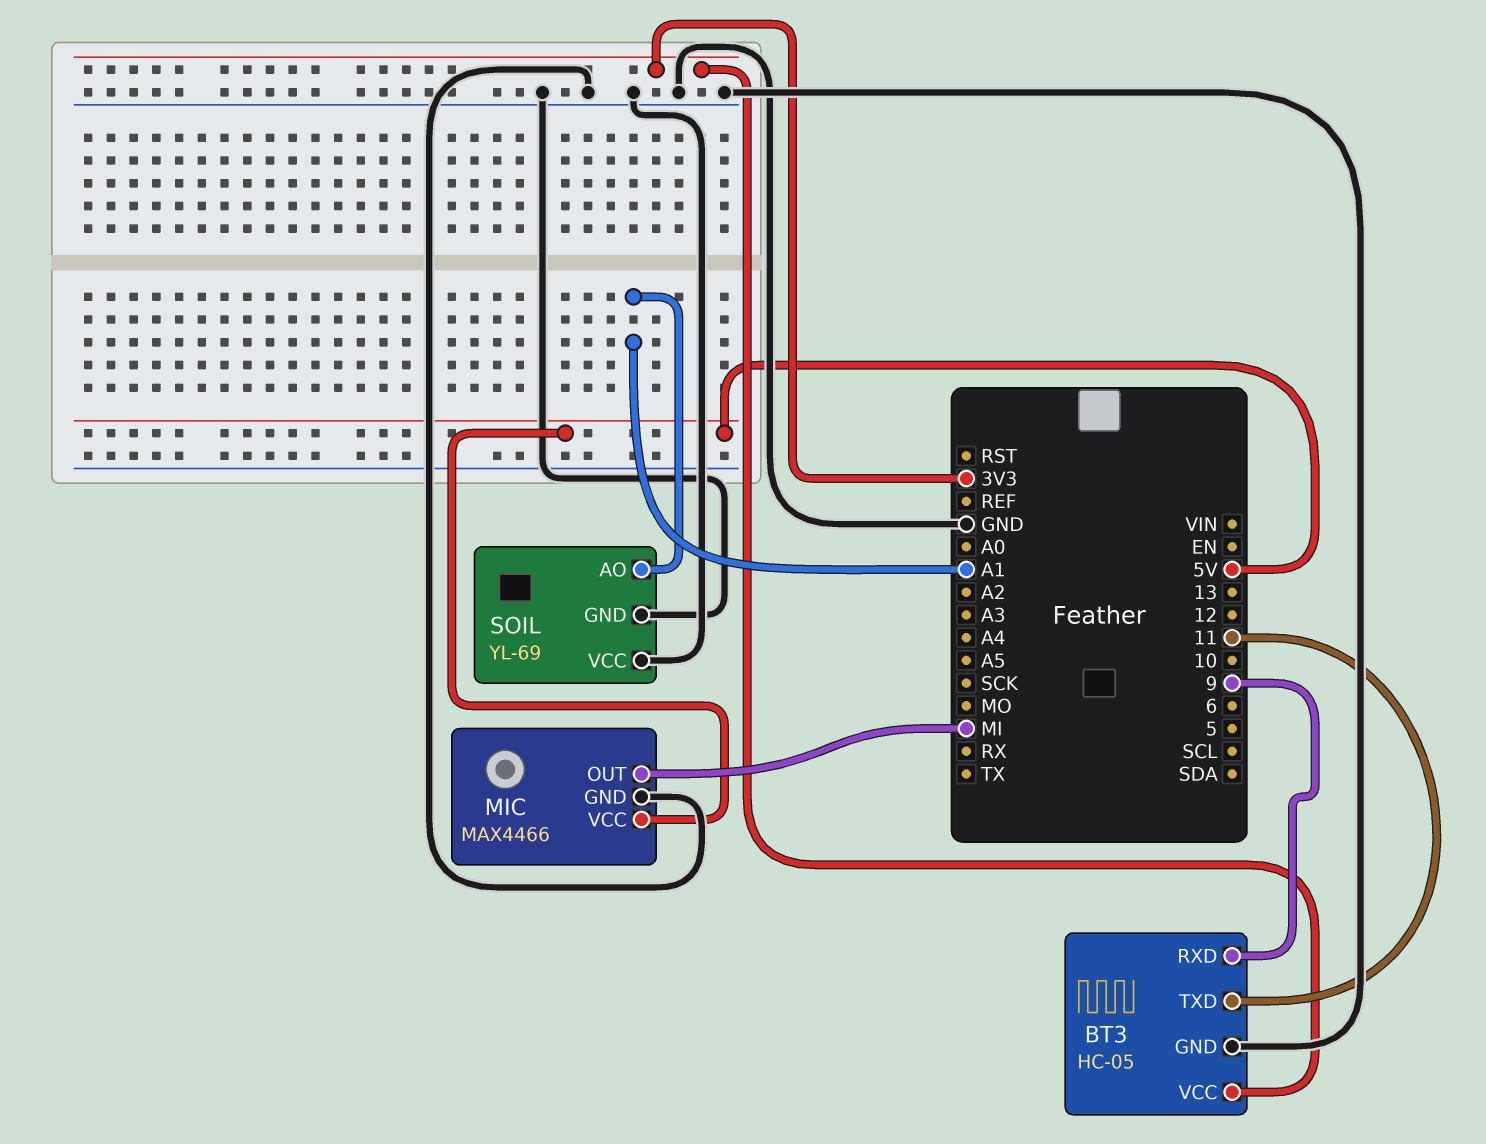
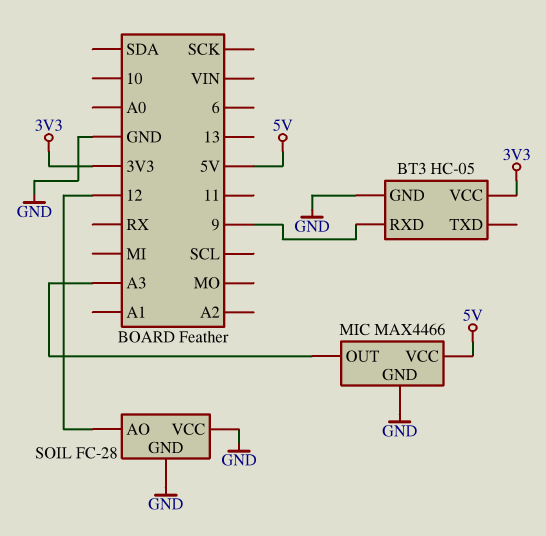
BT3 pin TXD: 11 -> none
MIC pin OUT: MI -> A3
SOIL: YL-69 -> FC-28
SOIL pin AO: A1 -> 12

